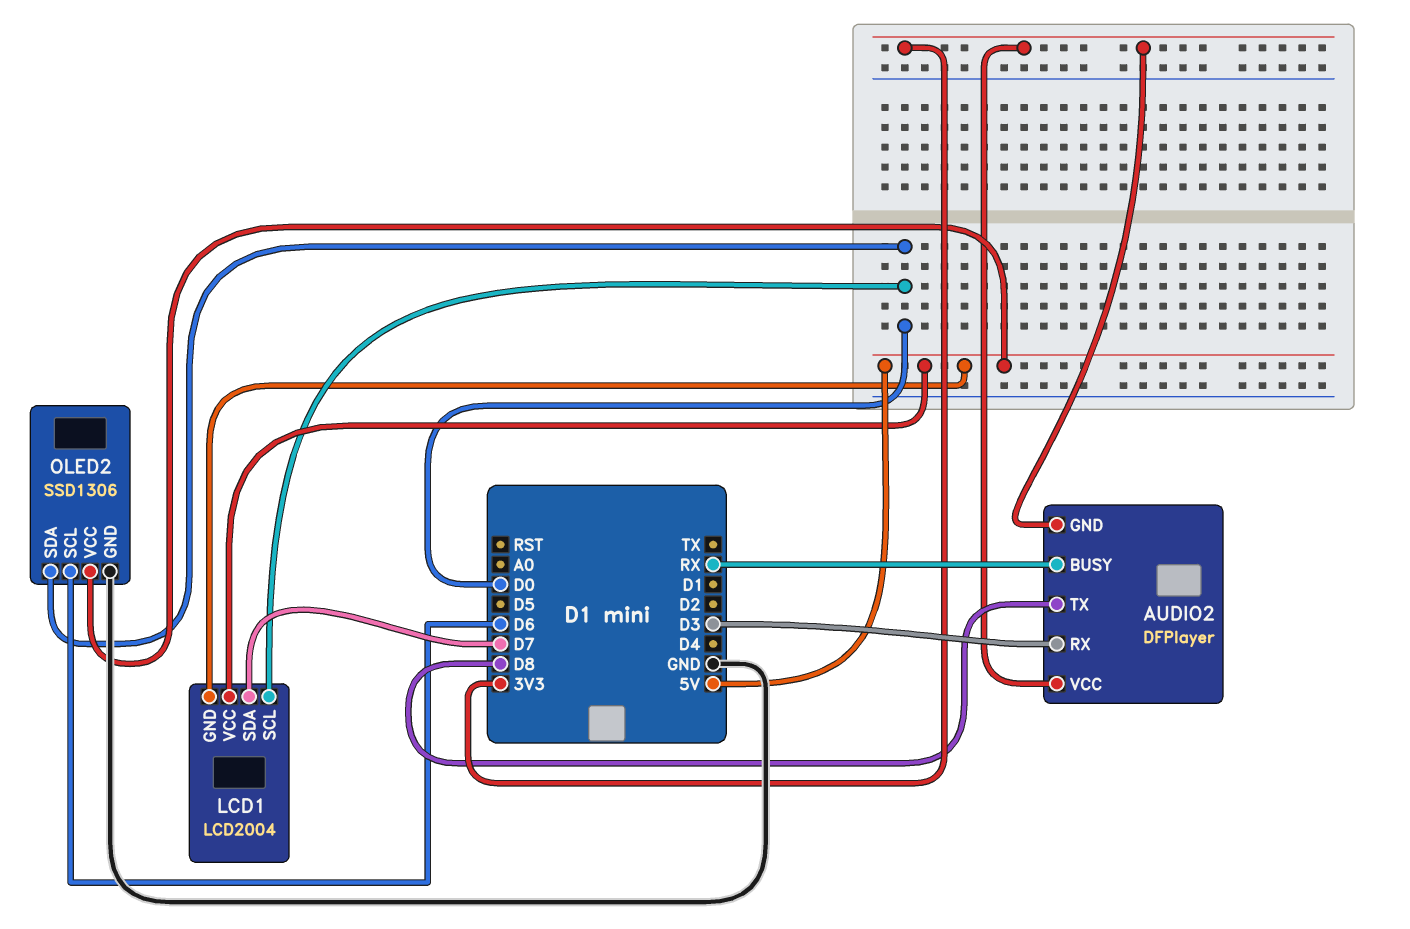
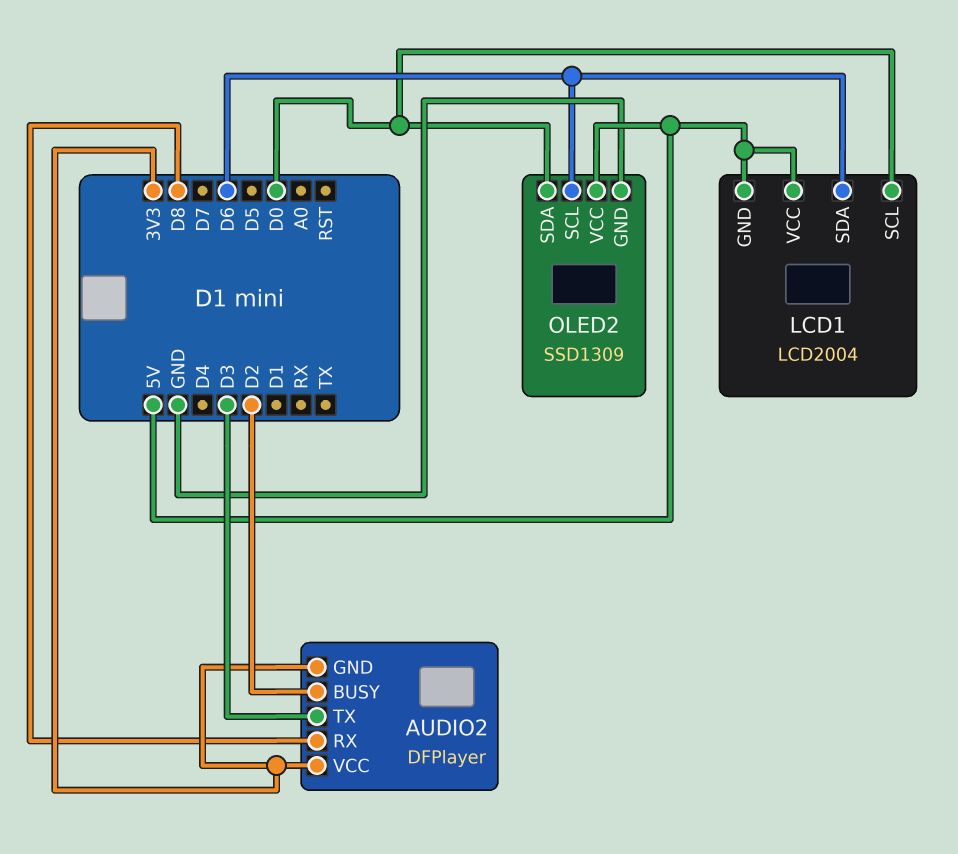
AUDIO2 pin BUSY: RX -> D2
AUDIO2 pin RX: D3 -> D8
AUDIO2 pin TX: D8 -> D3
LCD1 pin SDA: D7 -> D6
OLED2: SSD1306 -> SSD1309

